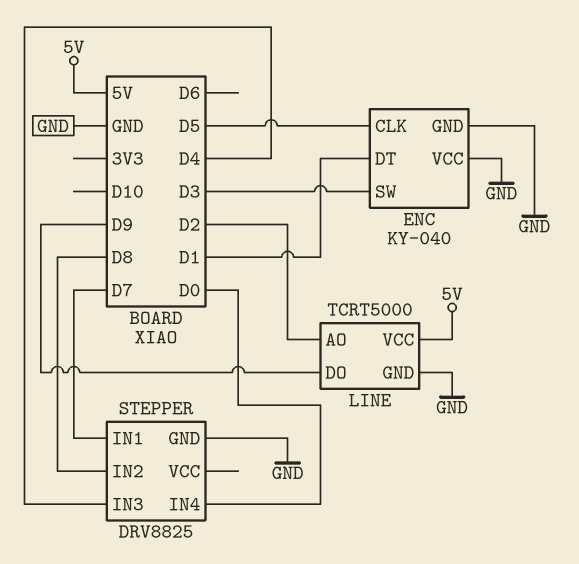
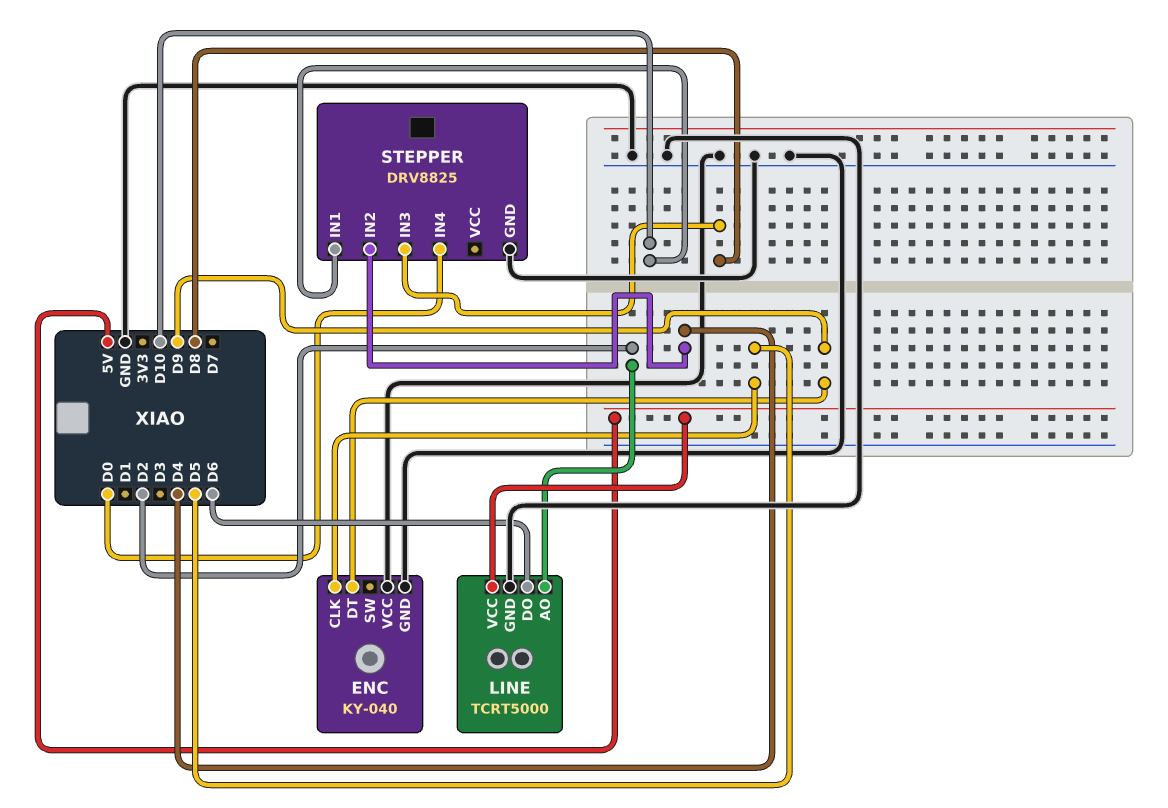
ENC pin DT: D1 -> D9
ENC pin SW: D3 -> none
LINE pin DO: D9 -> D6
STEPPER pin IN1: D7 -> D10
STEPPER pin IN2: D8 -> D4
STEPPER pin IN3: D4 -> D8

